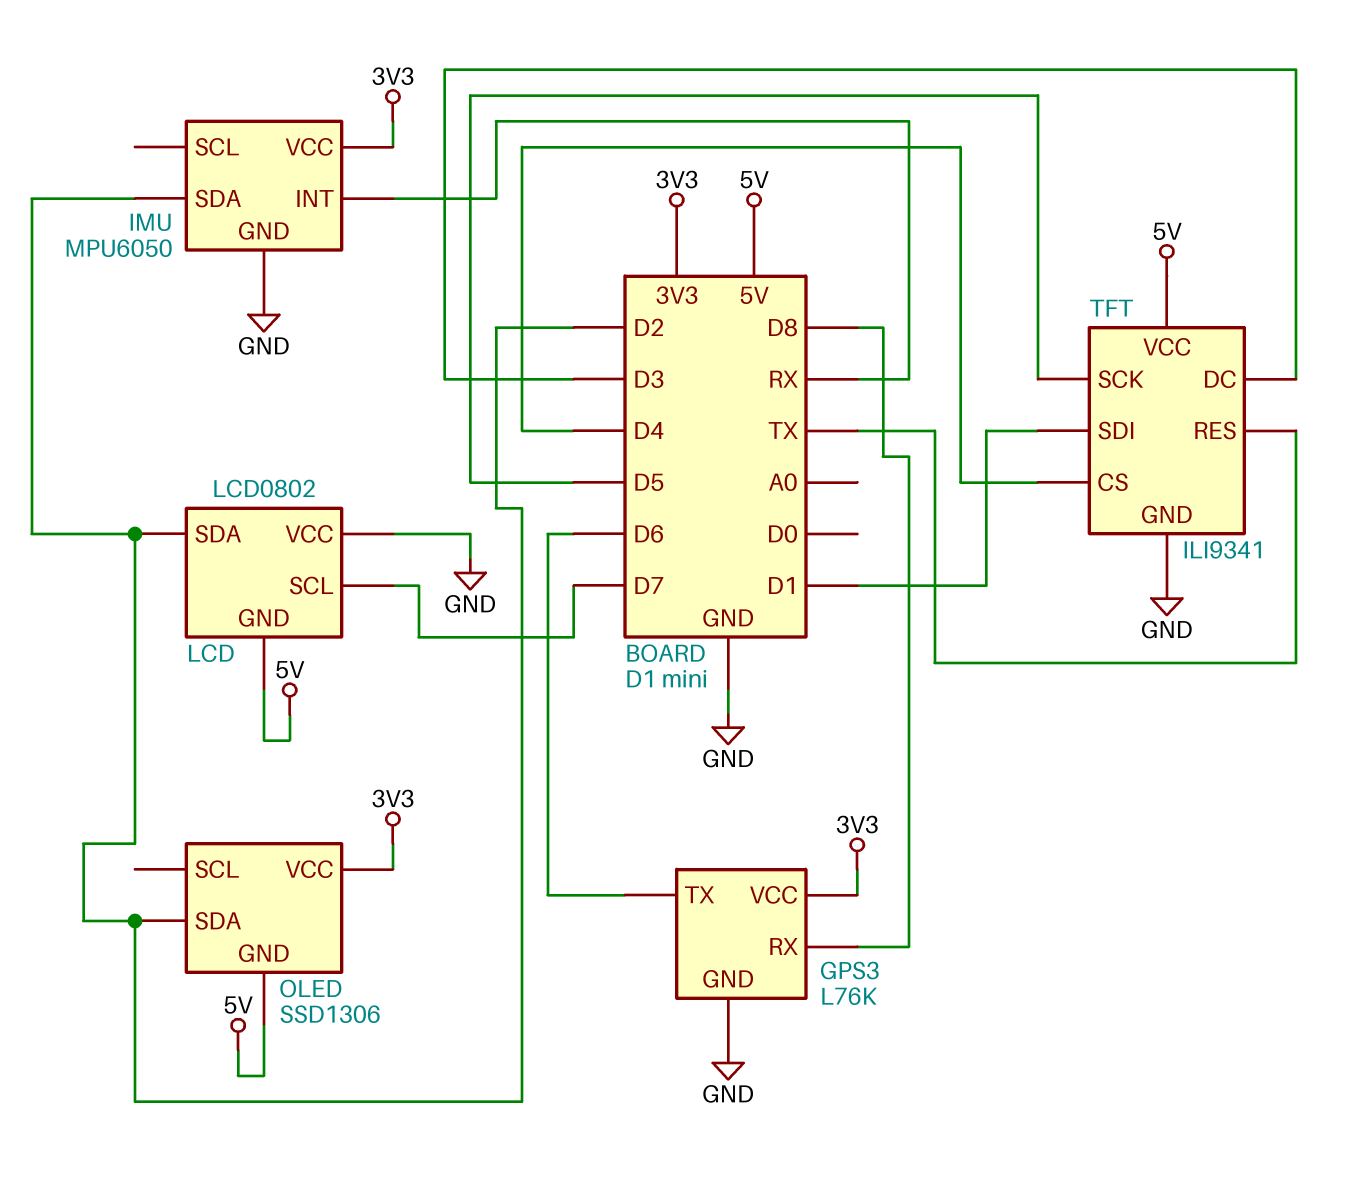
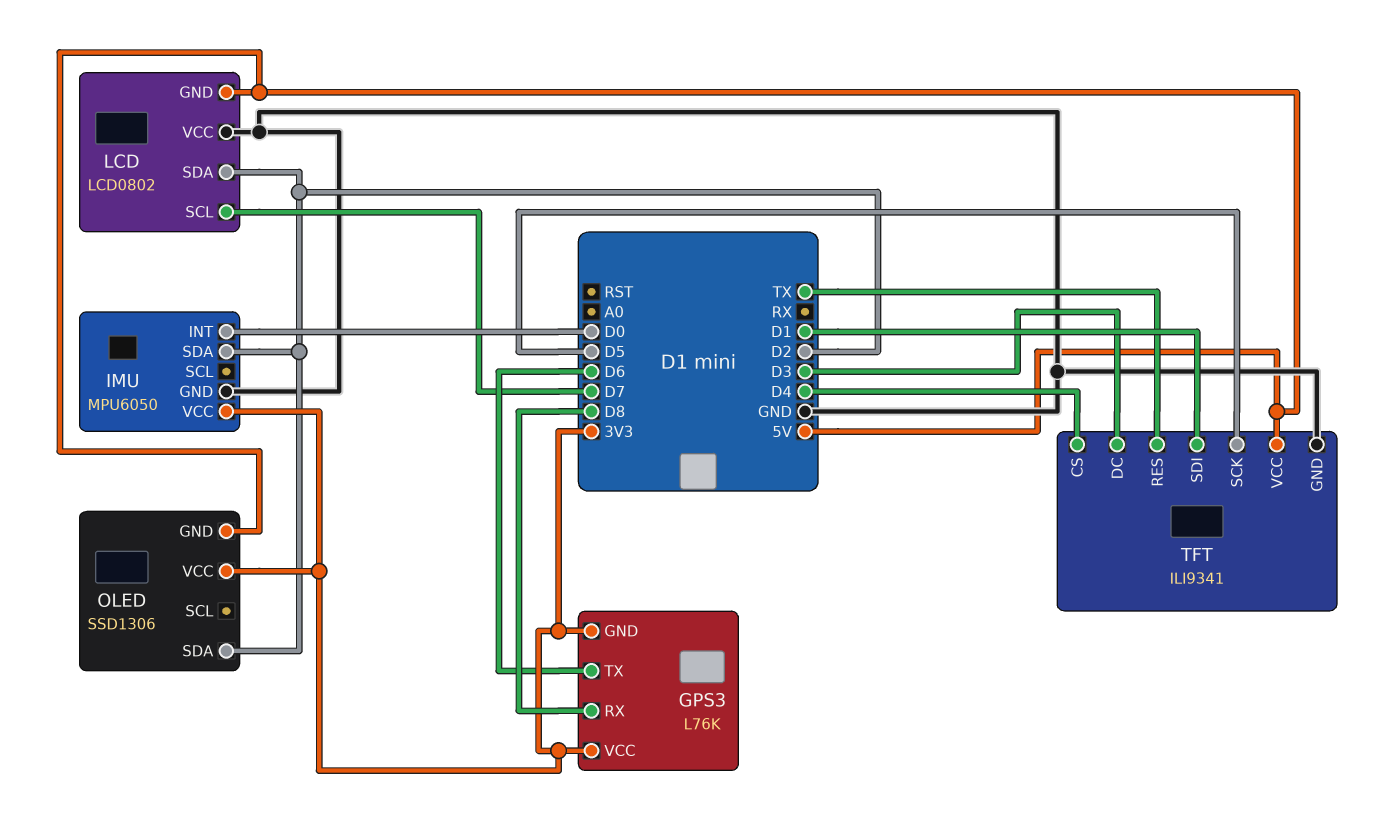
GPS3 pin GND: GND -> 3V3
IMU pin INT: RX -> D0

